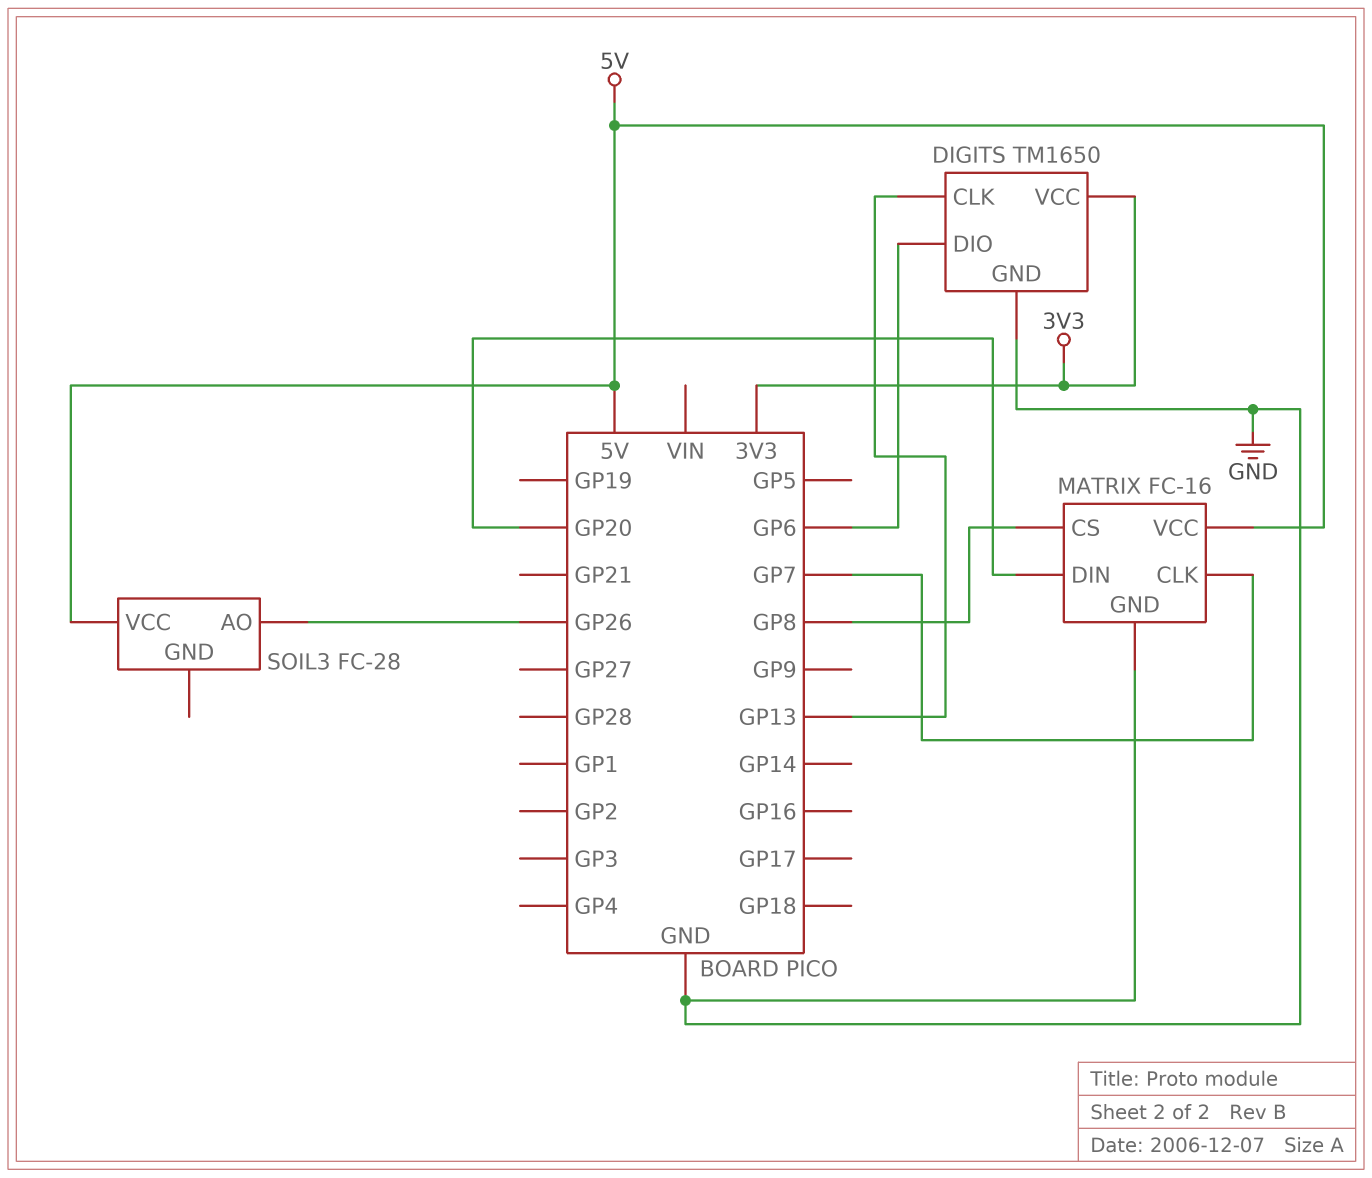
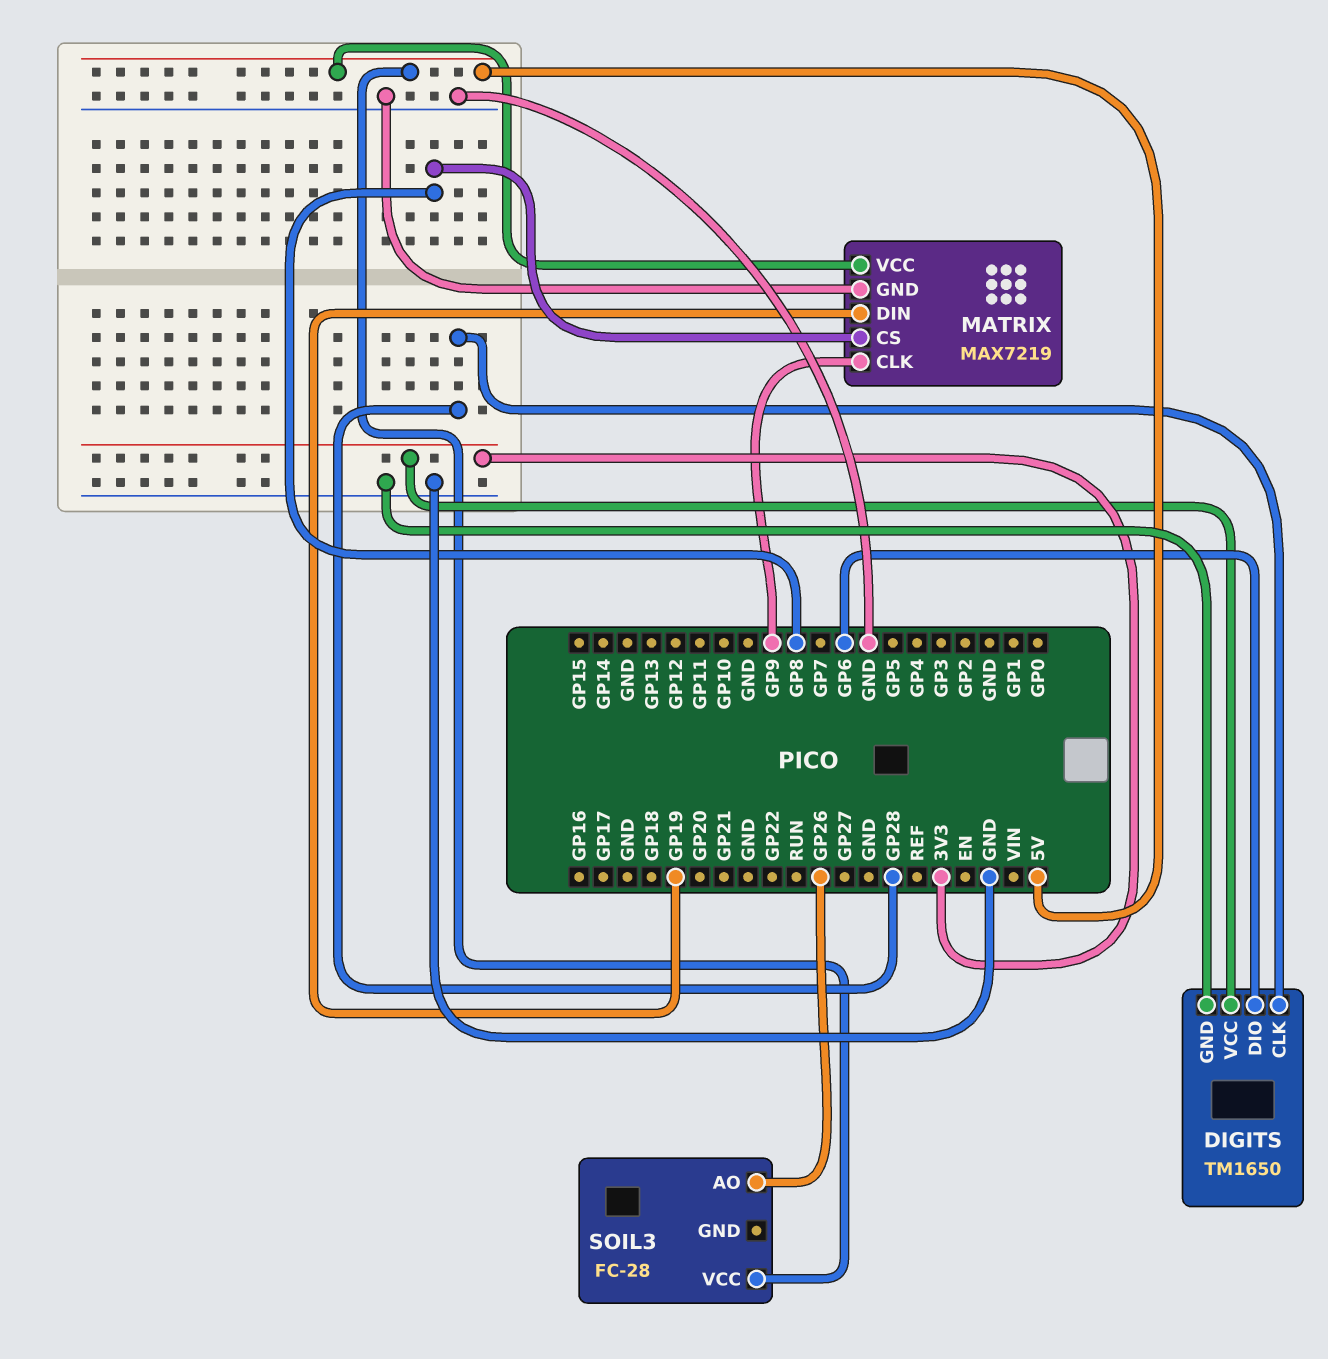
DIGITS pin CLK: GP13 -> GP28
MATRIX: FC-16 -> MAX7219
MATRIX pin CLK: GP7 -> GP9
MATRIX pin DIN: GP20 -> GP19

